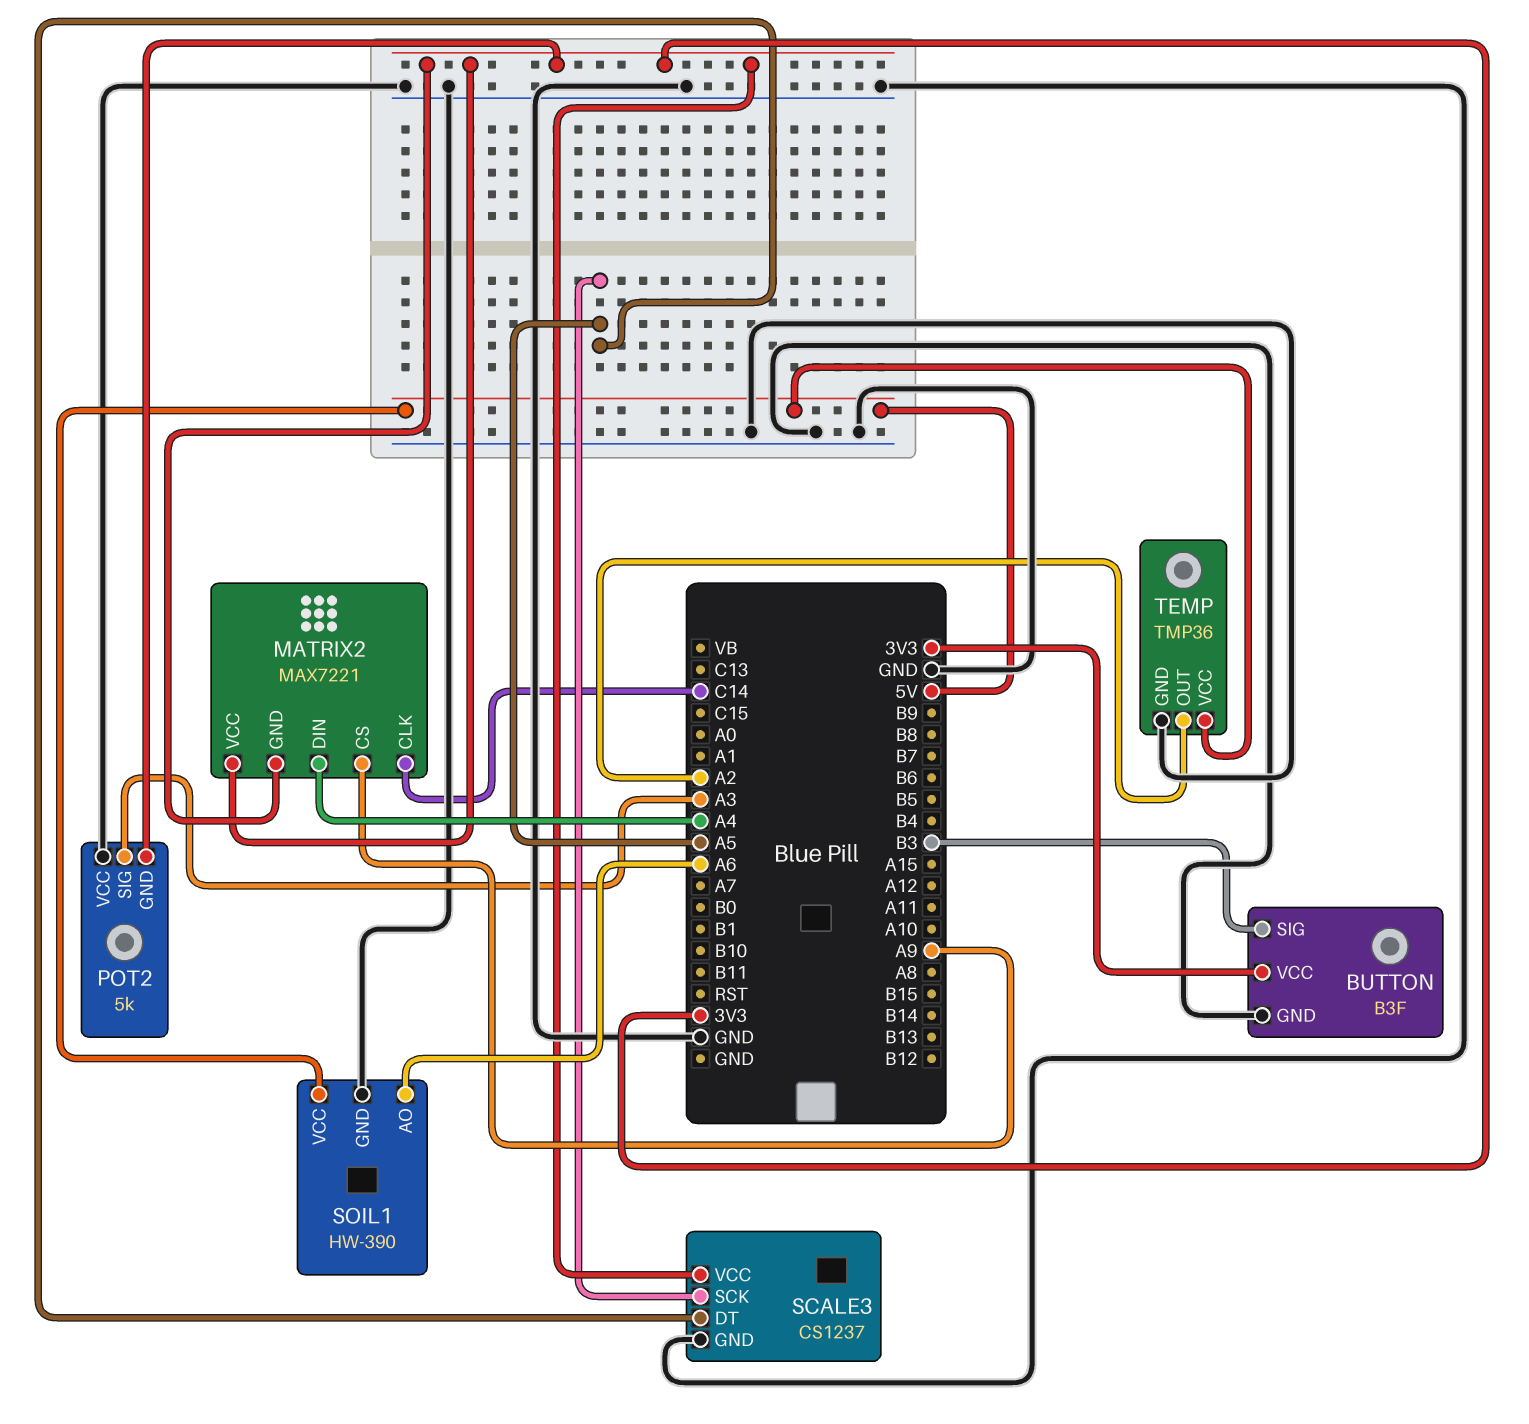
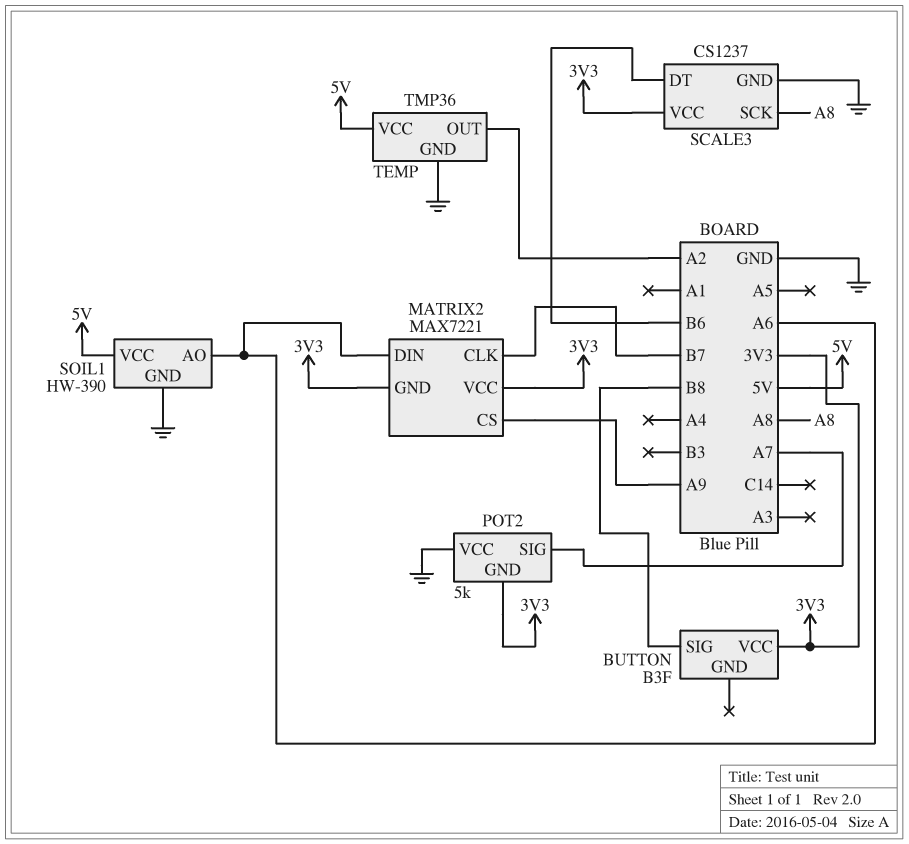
BUTTON pin GND: GND -> none
BUTTON pin SIG: B3 -> B8
MATRIX2 pin CLK: C14 -> B7
MATRIX2 pin DIN: A4 -> A6
POT2 pin SIG: A3 -> A7
SCALE3 pin DT: A5 -> B6
SCALE3 pin SCK: A5 -> A8

